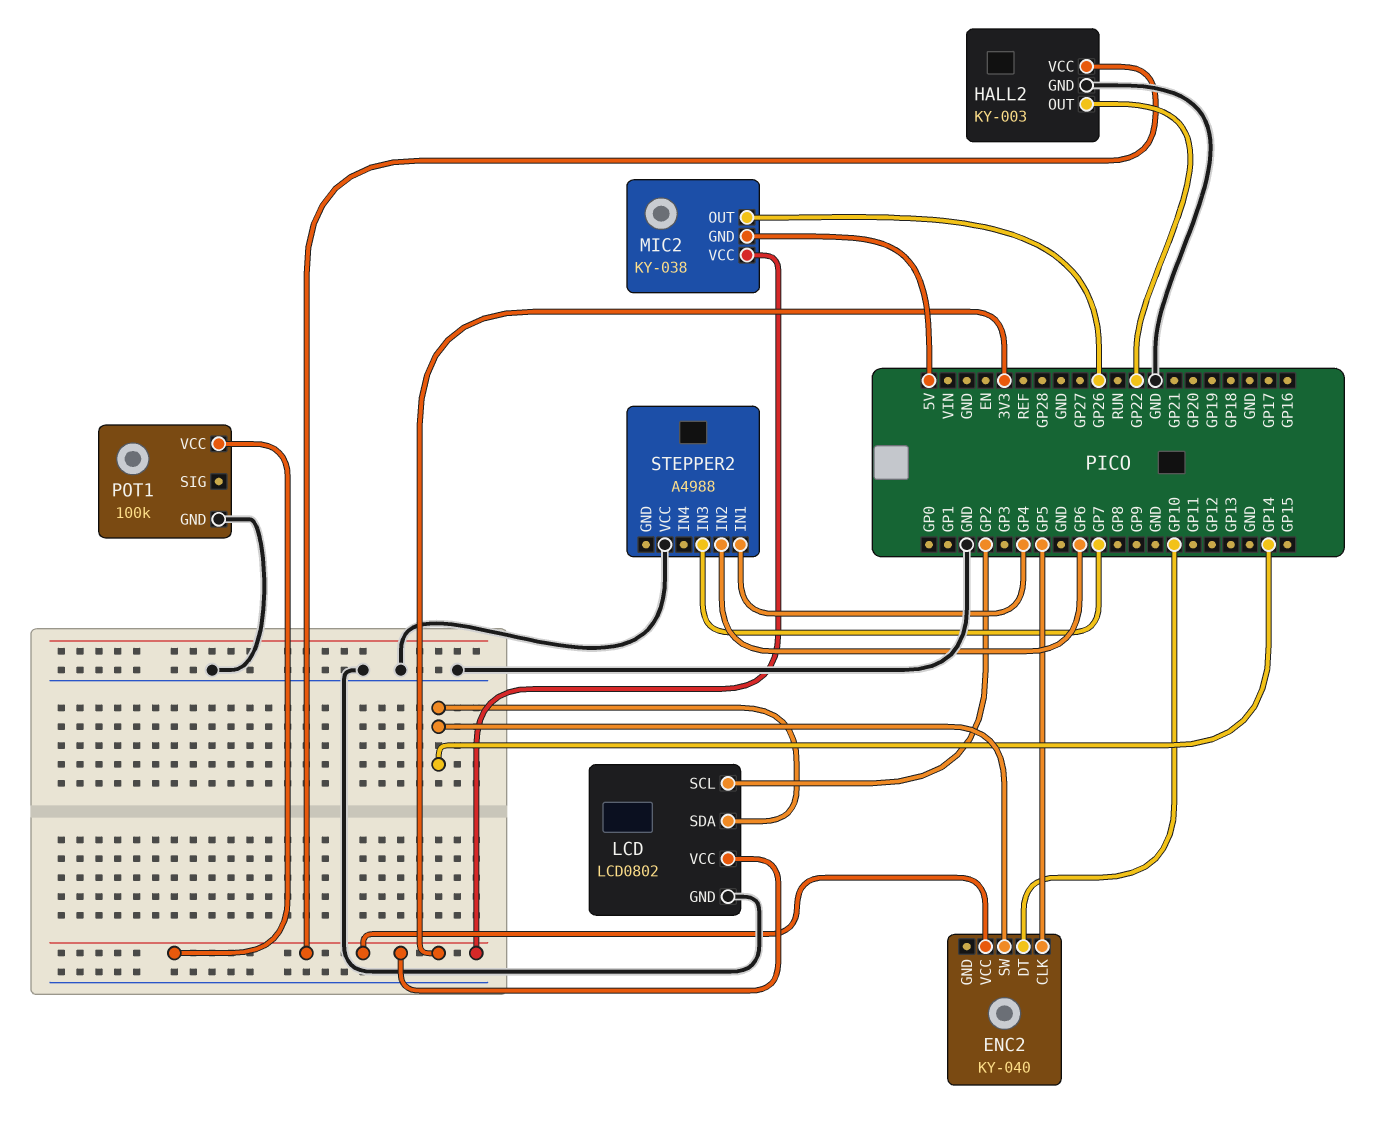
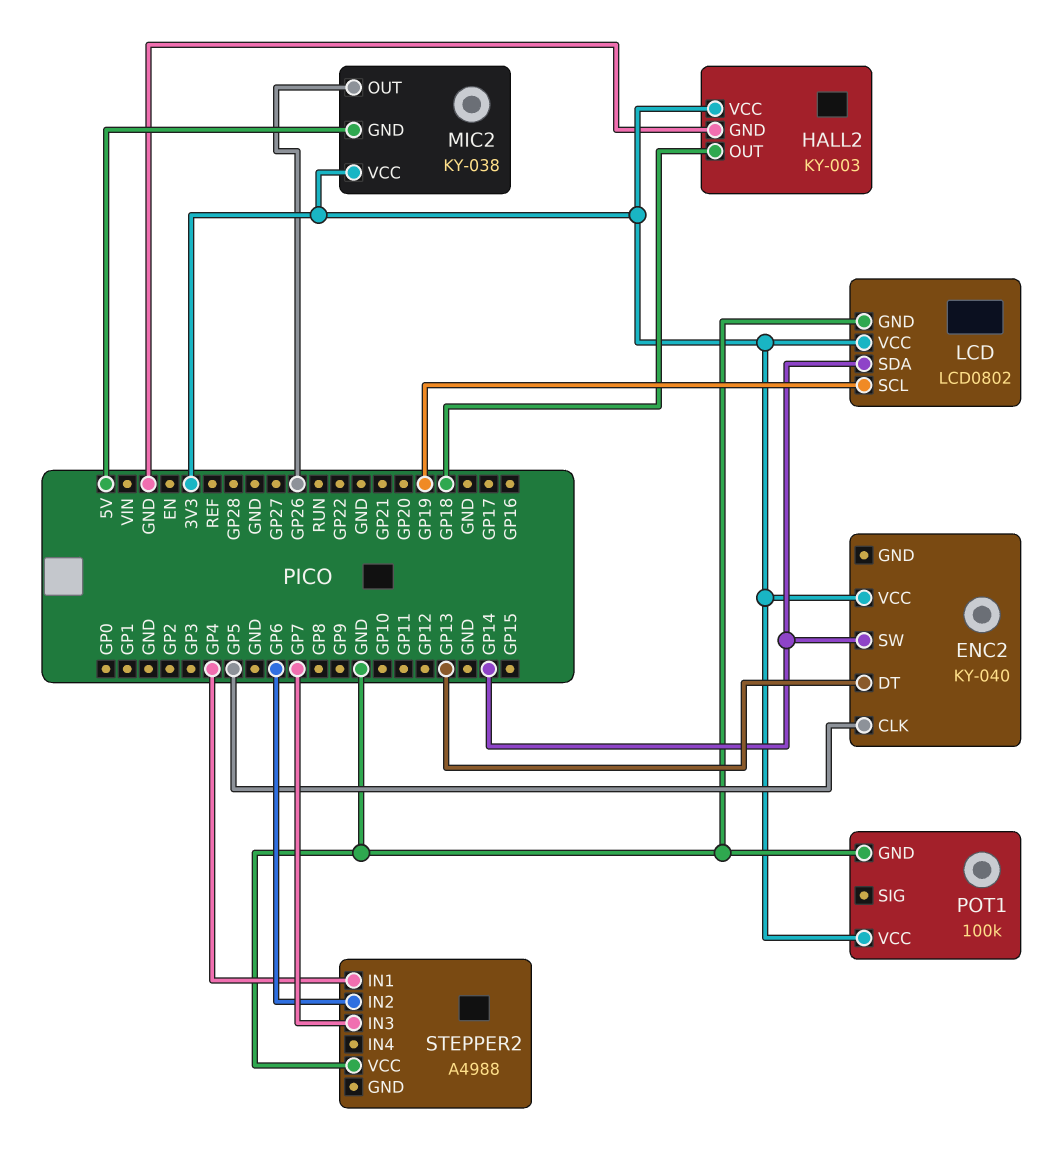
ENC2 pin DT: GP10 -> GP13
HALL2 pin OUT: GP22 -> GP18
LCD pin SCL: GP2 -> GP19

